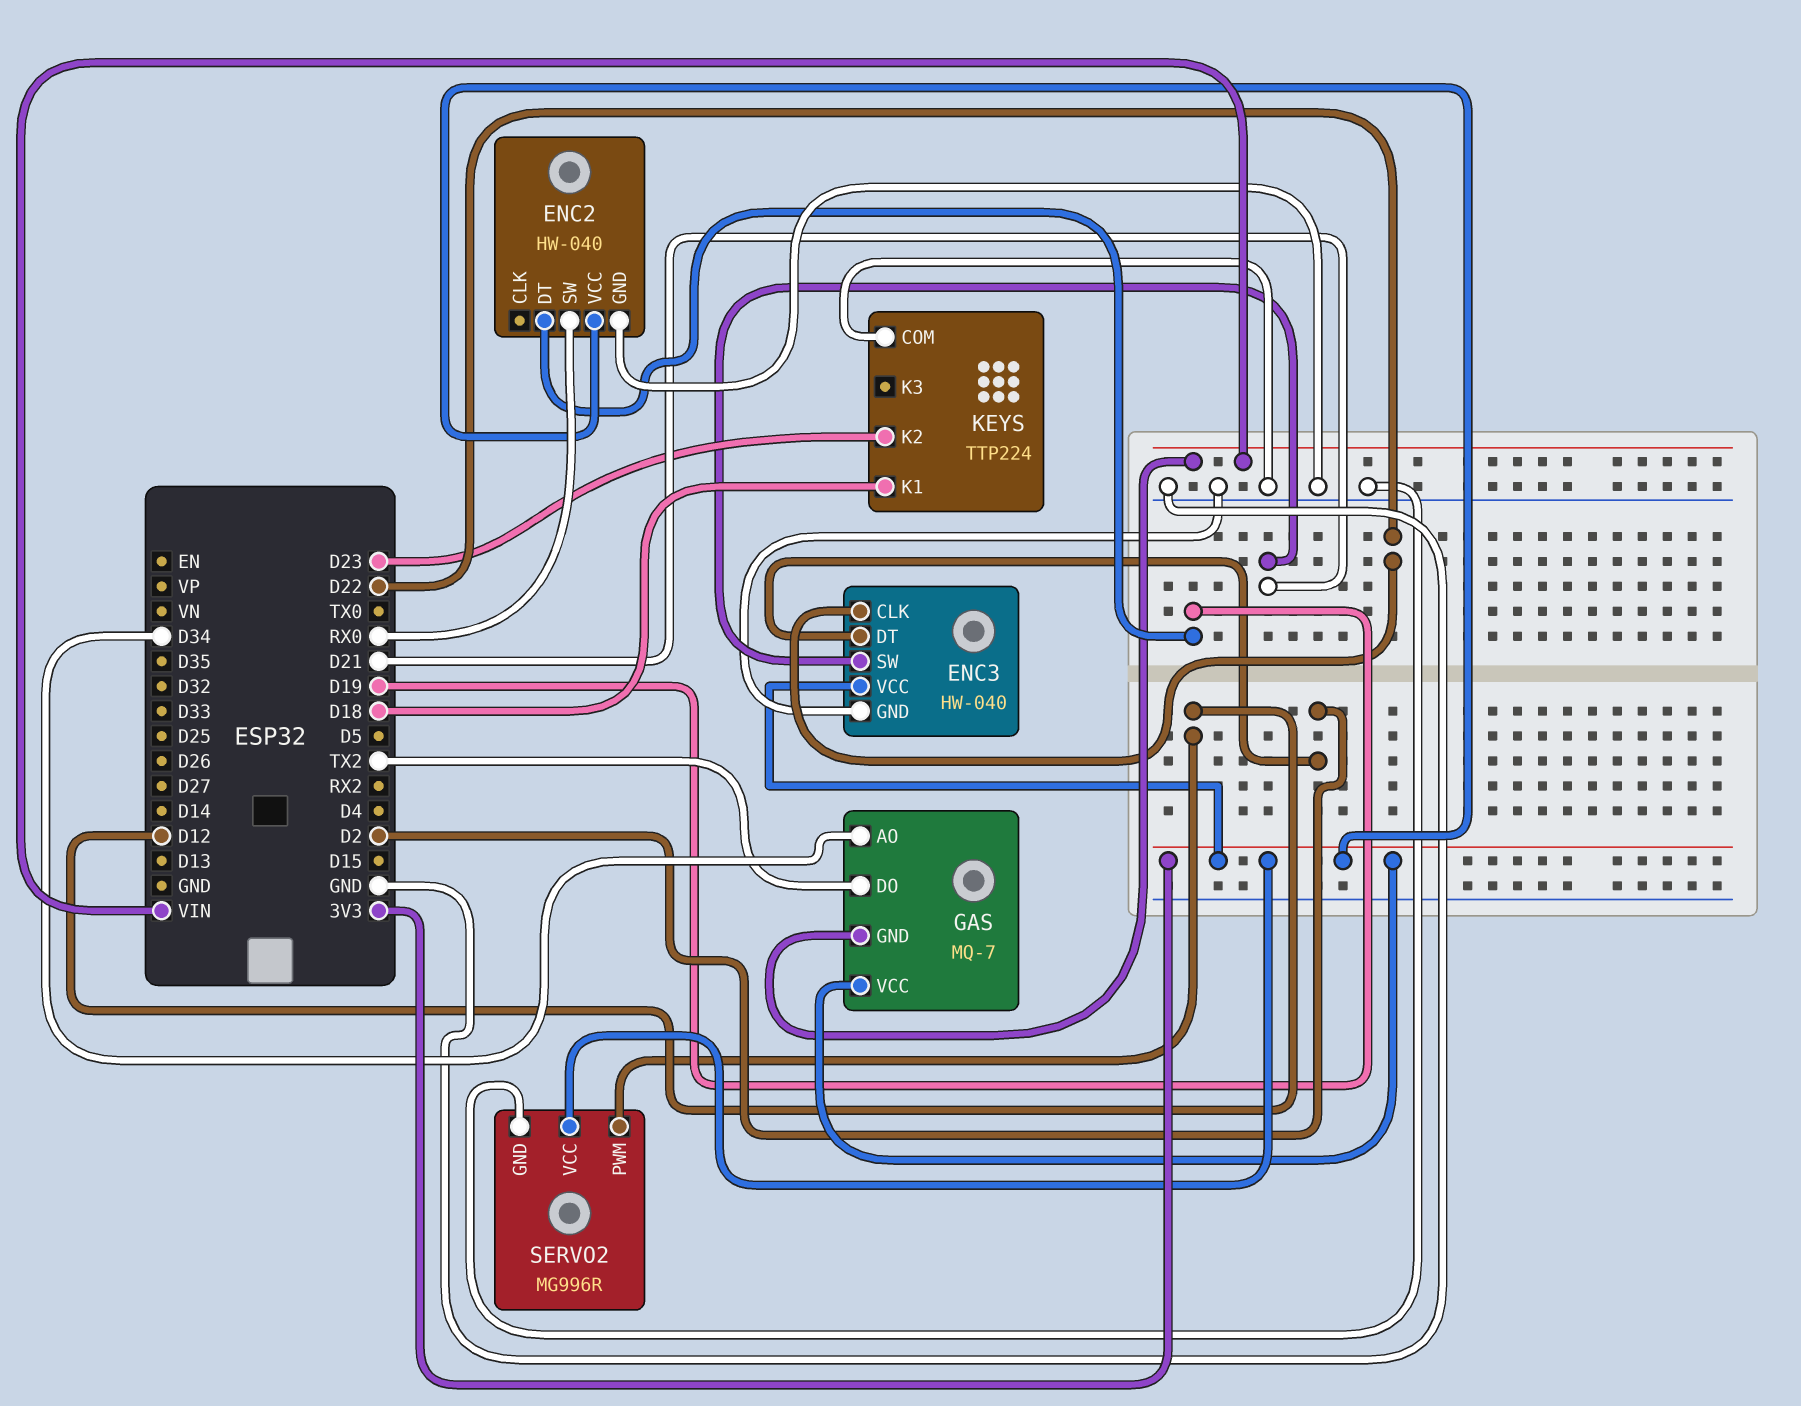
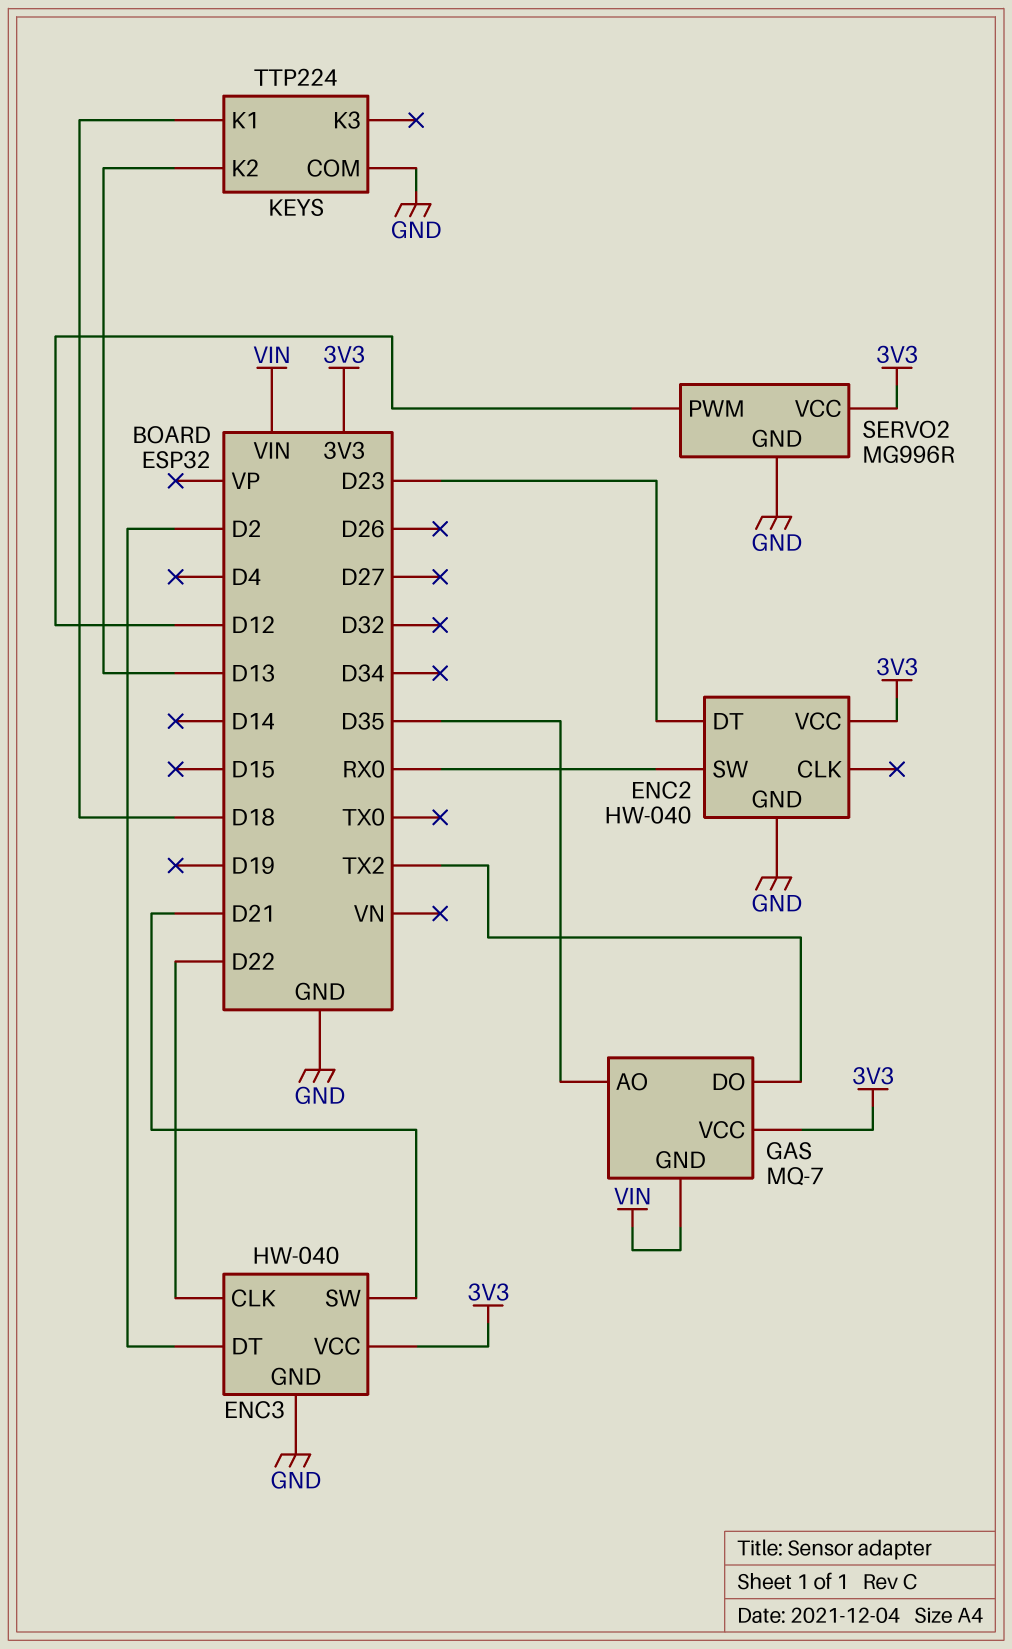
ENC2 pin DT: D19 -> D23
GAS pin AO: D34 -> D35
KEYS pin K2: D23 -> D13

